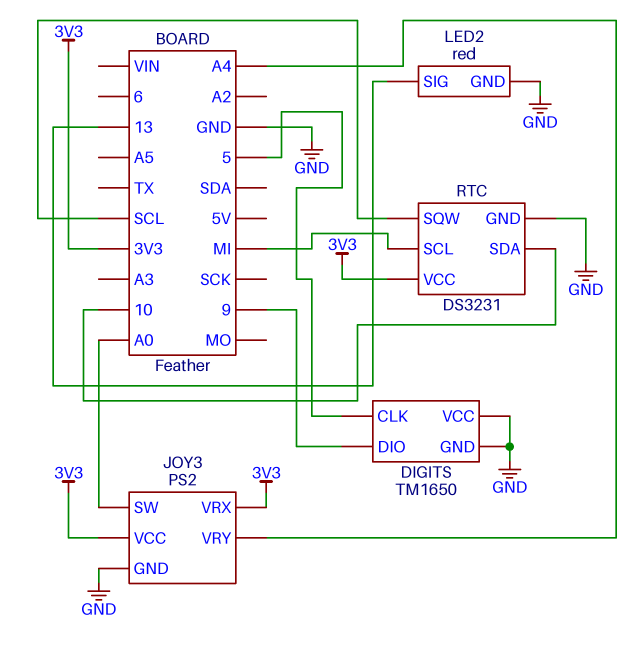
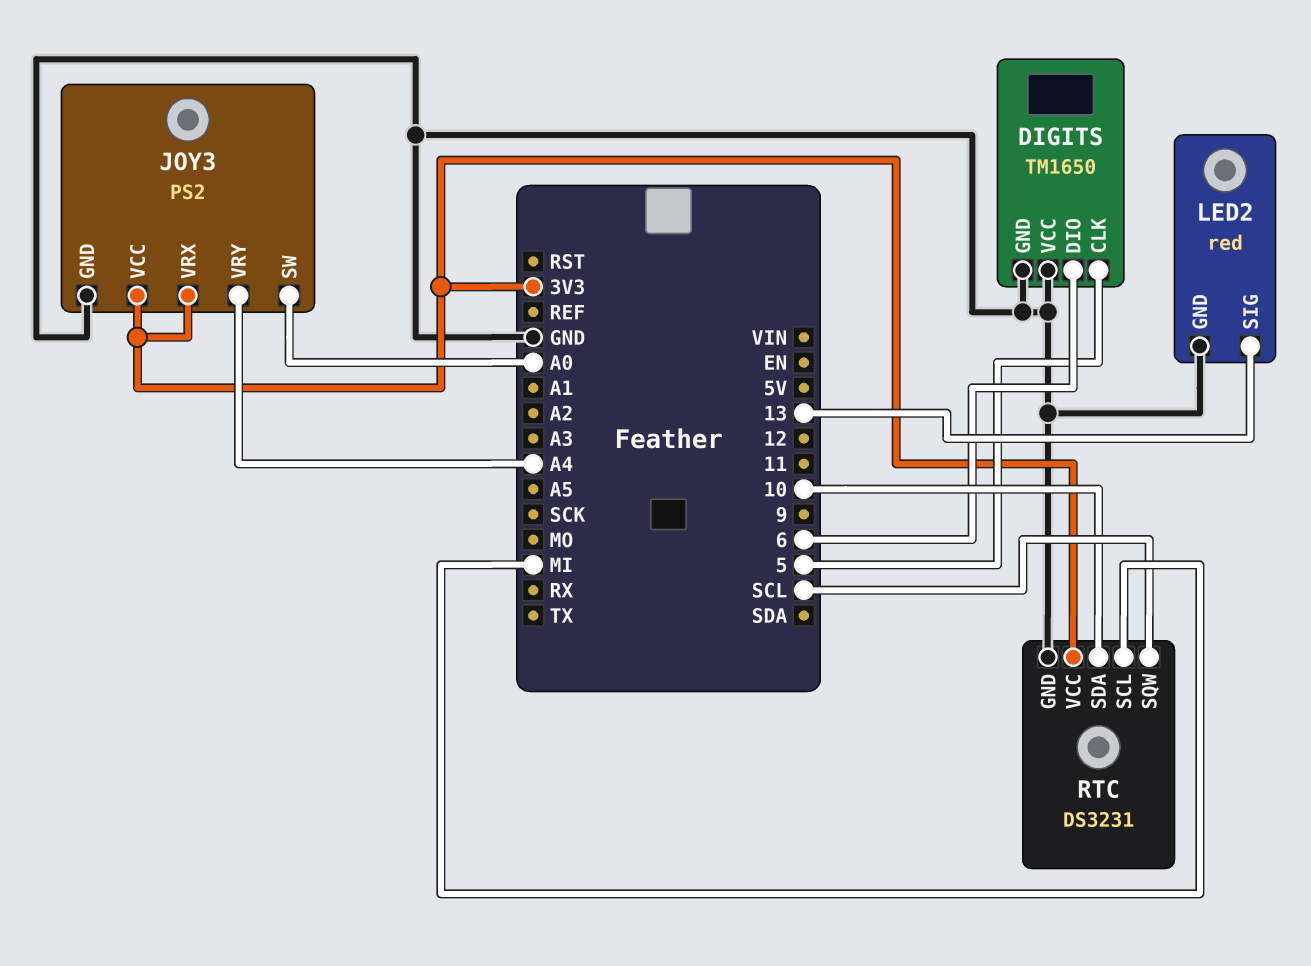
DIGITS pin DIO: 9 -> 6

